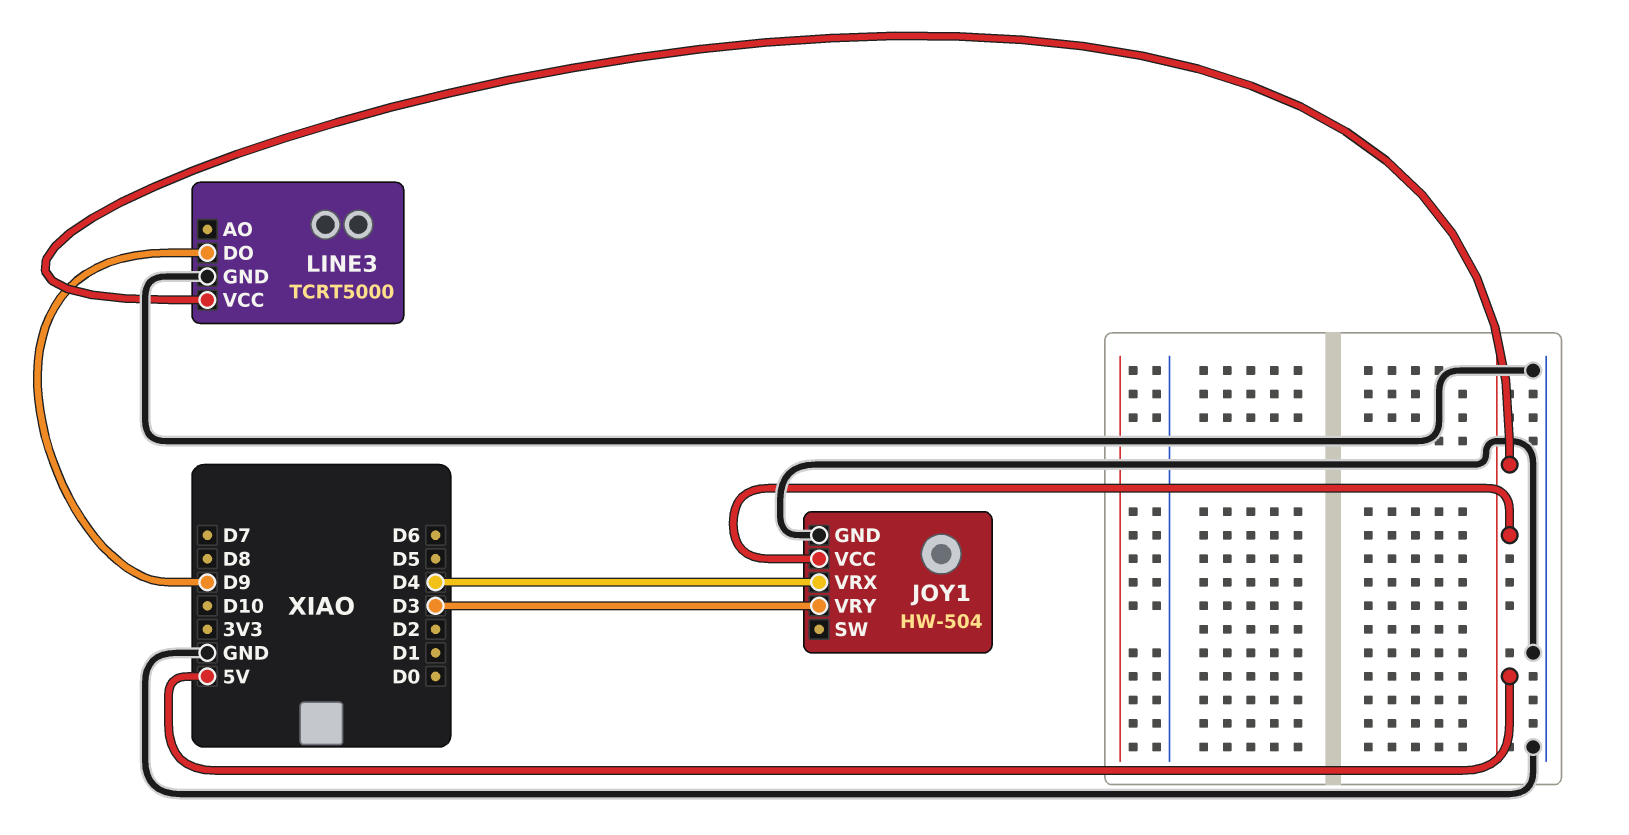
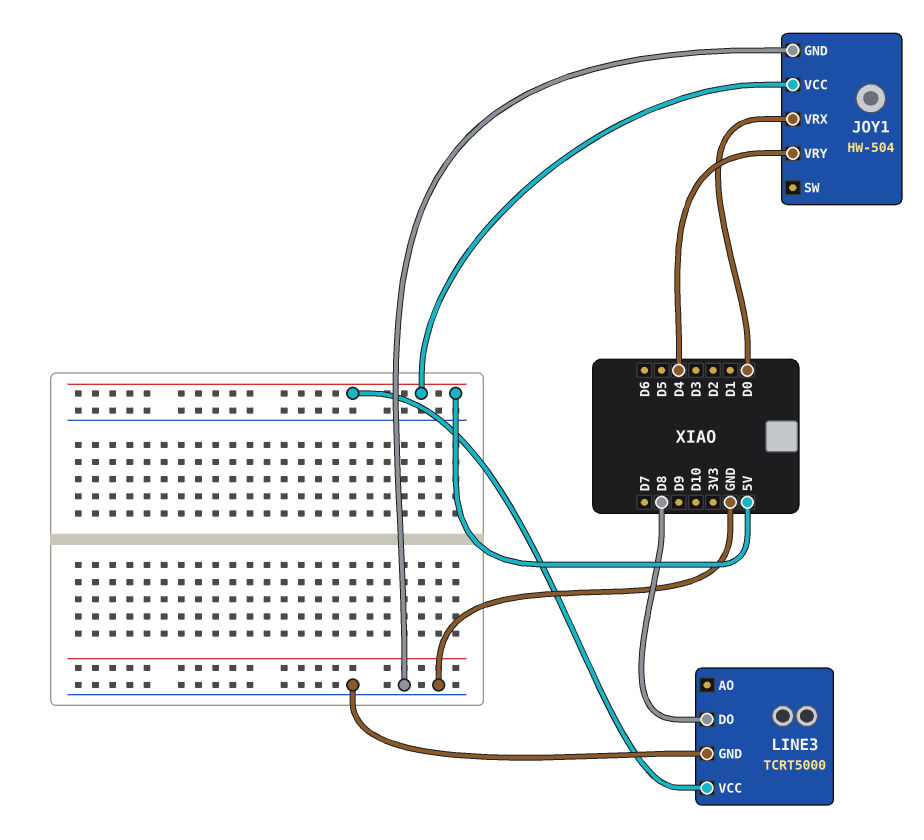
JOY1 pin VRX: D4 -> D0
JOY1 pin VRY: D3 -> D4
LINE3 pin DO: D9 -> D8

